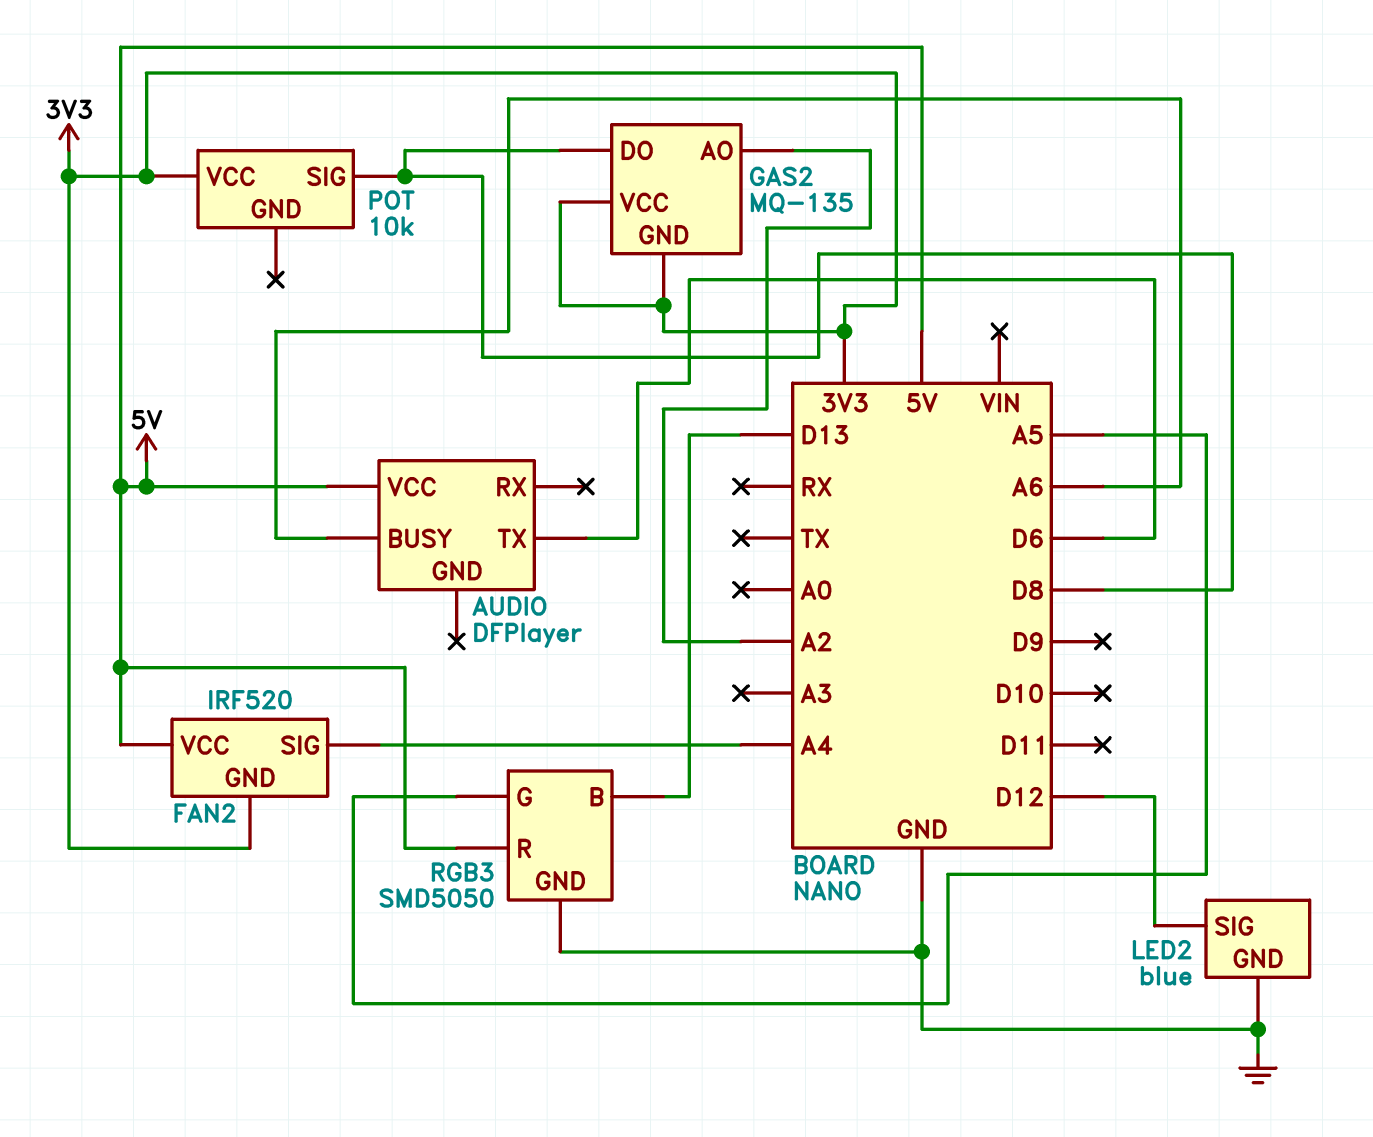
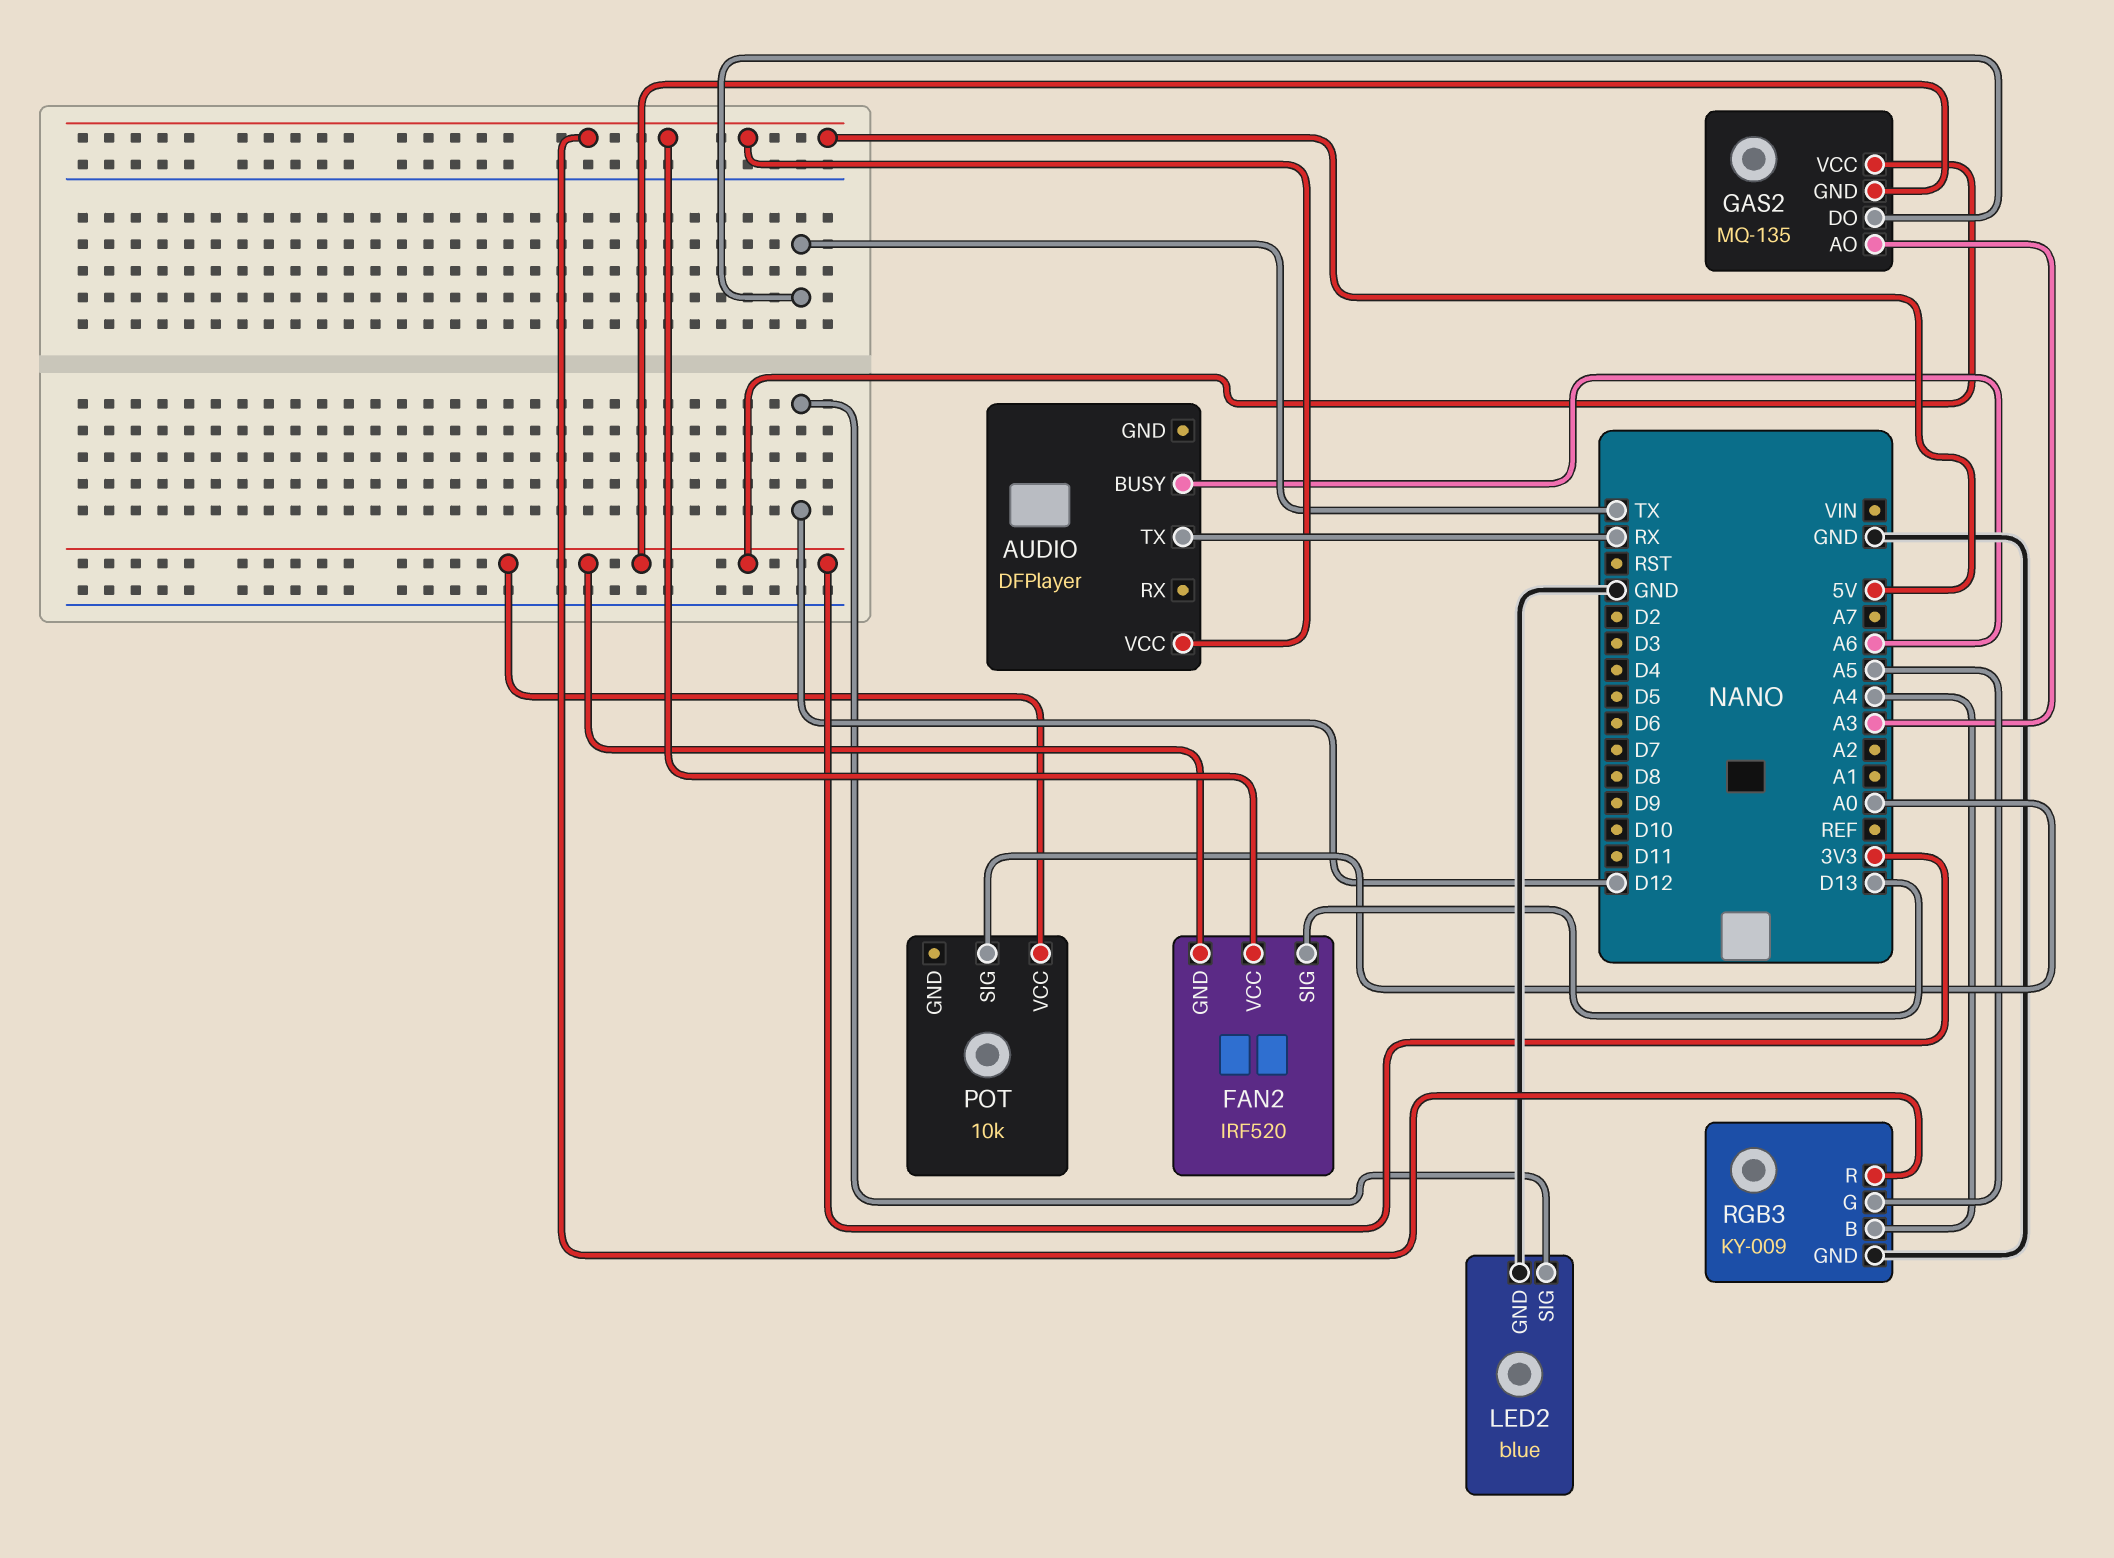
AUDIO pin TX: D6 -> RX
FAN2 pin SIG: A4 -> D13
GAS2 pin AO: A2 -> A3
GAS2 pin DO: D8 -> TX
POT pin SIG: D8 -> A0
RGB3: SMD5050 -> KY-009
RGB3 pin B: D13 -> A4

